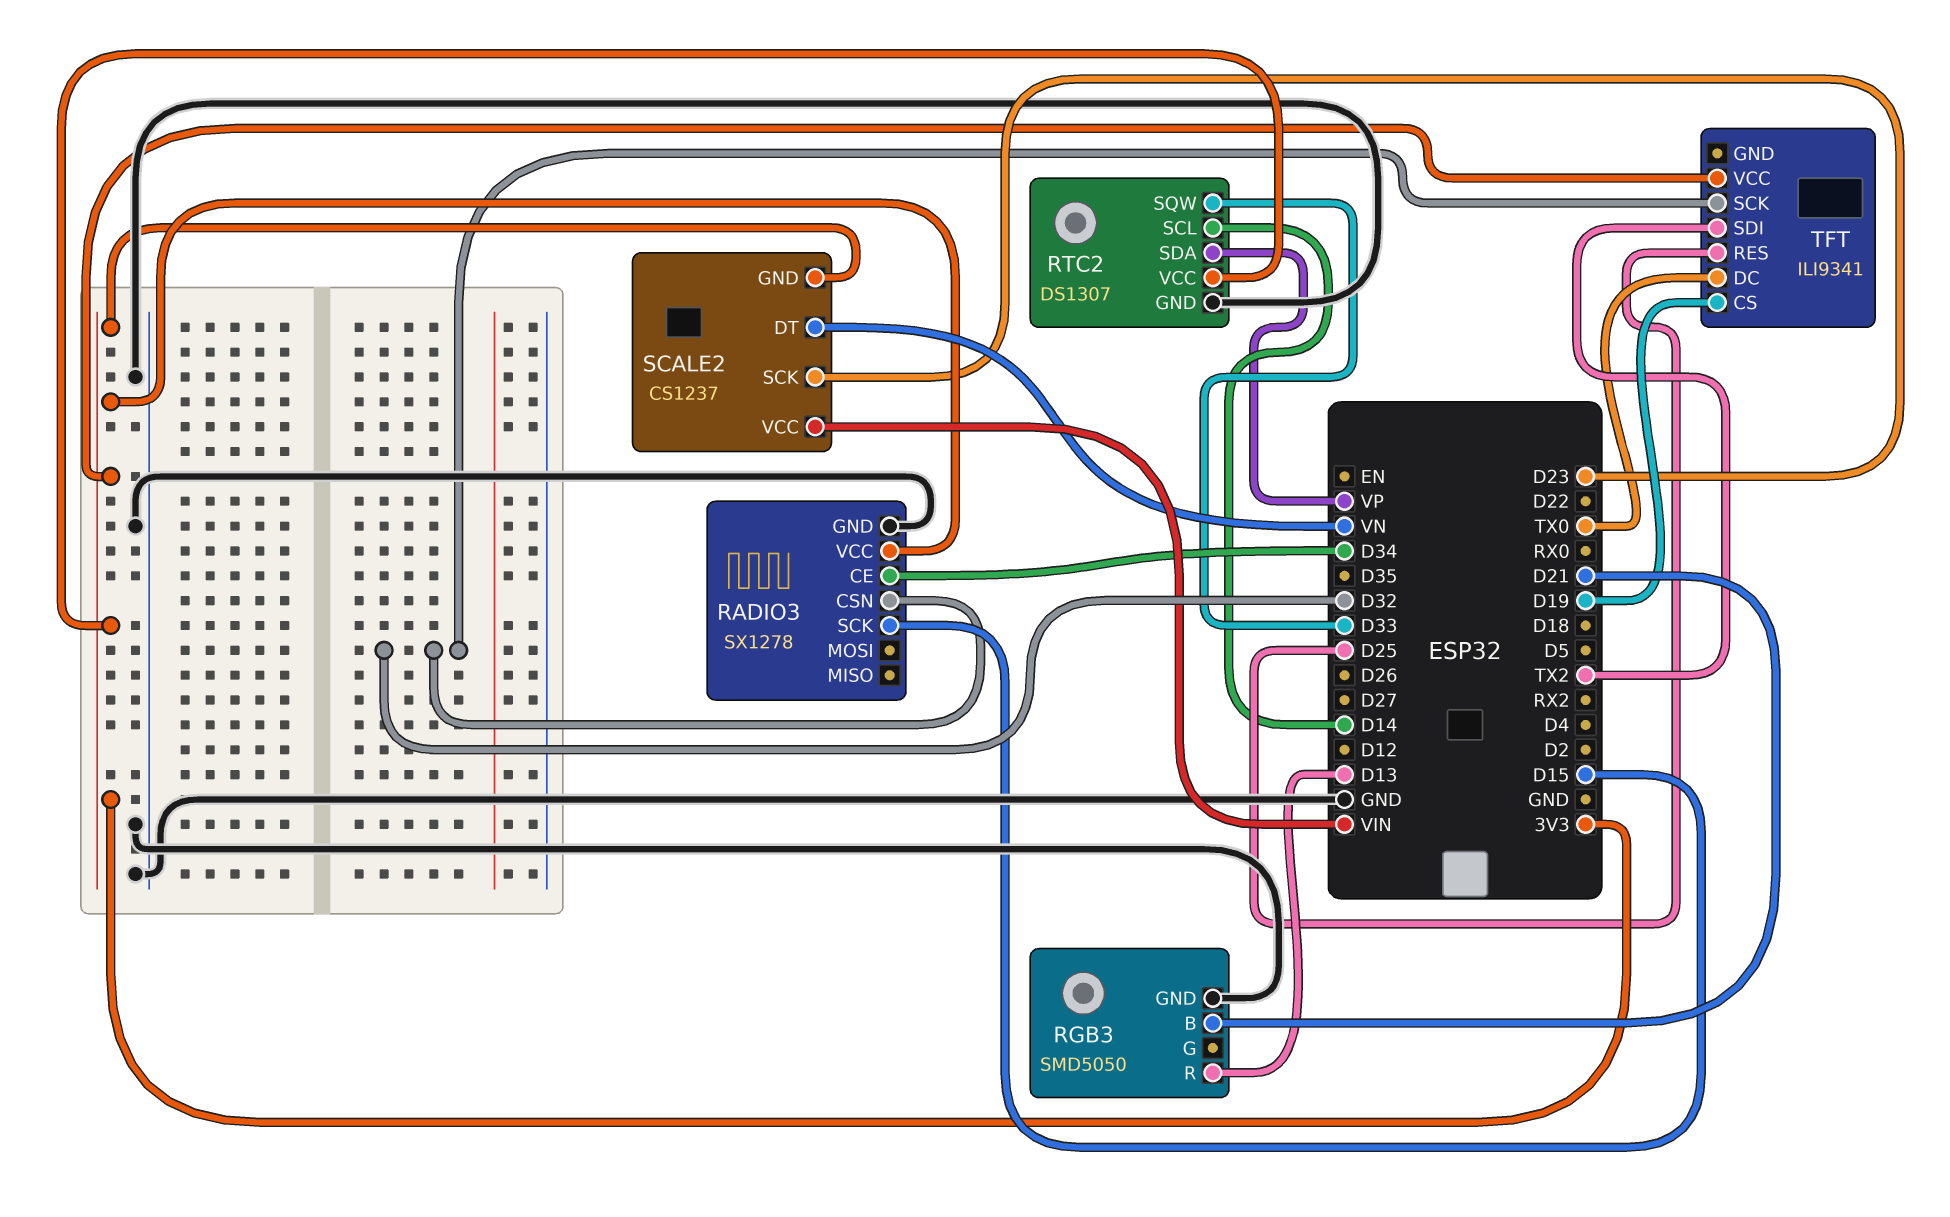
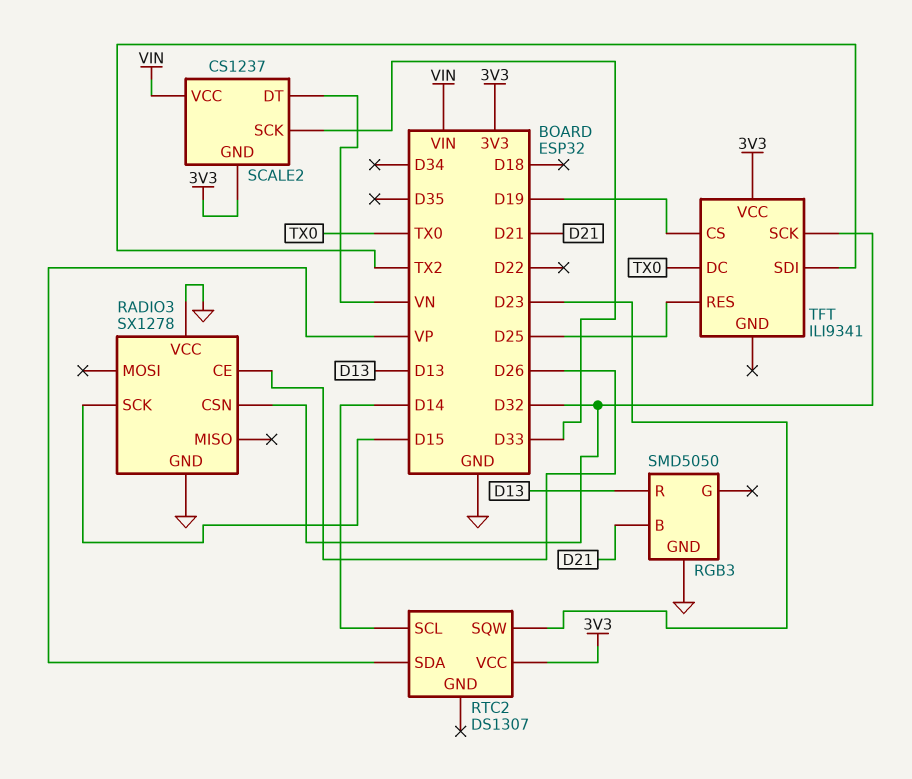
RADIO3 pin CE: D34 -> D26
RADIO3 pin VCC: 3V3 -> GND
RTC2 pin GND: GND -> none
RTC2 pin SQW: D33 -> D23
SCALE2 pin SCK: D23 -> D33

